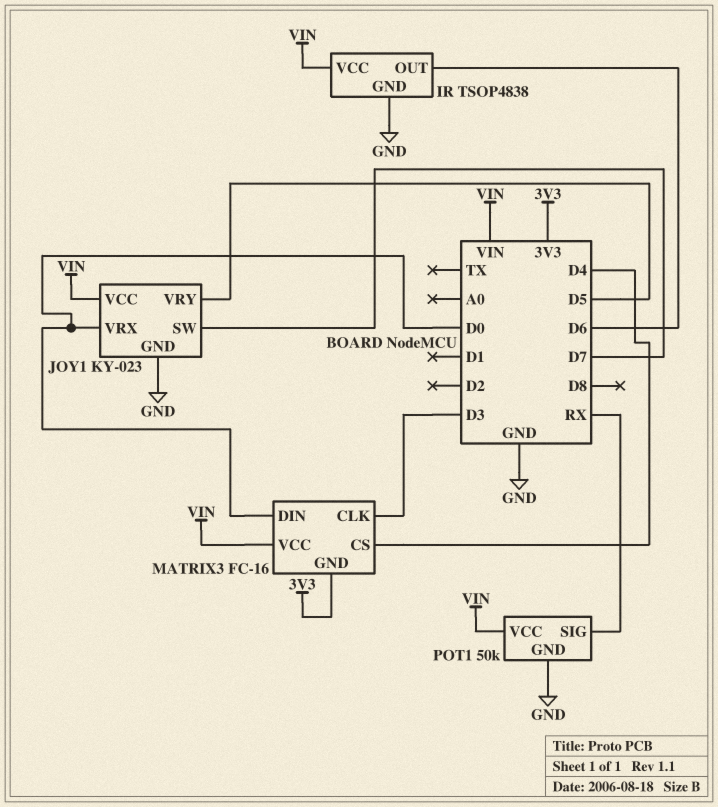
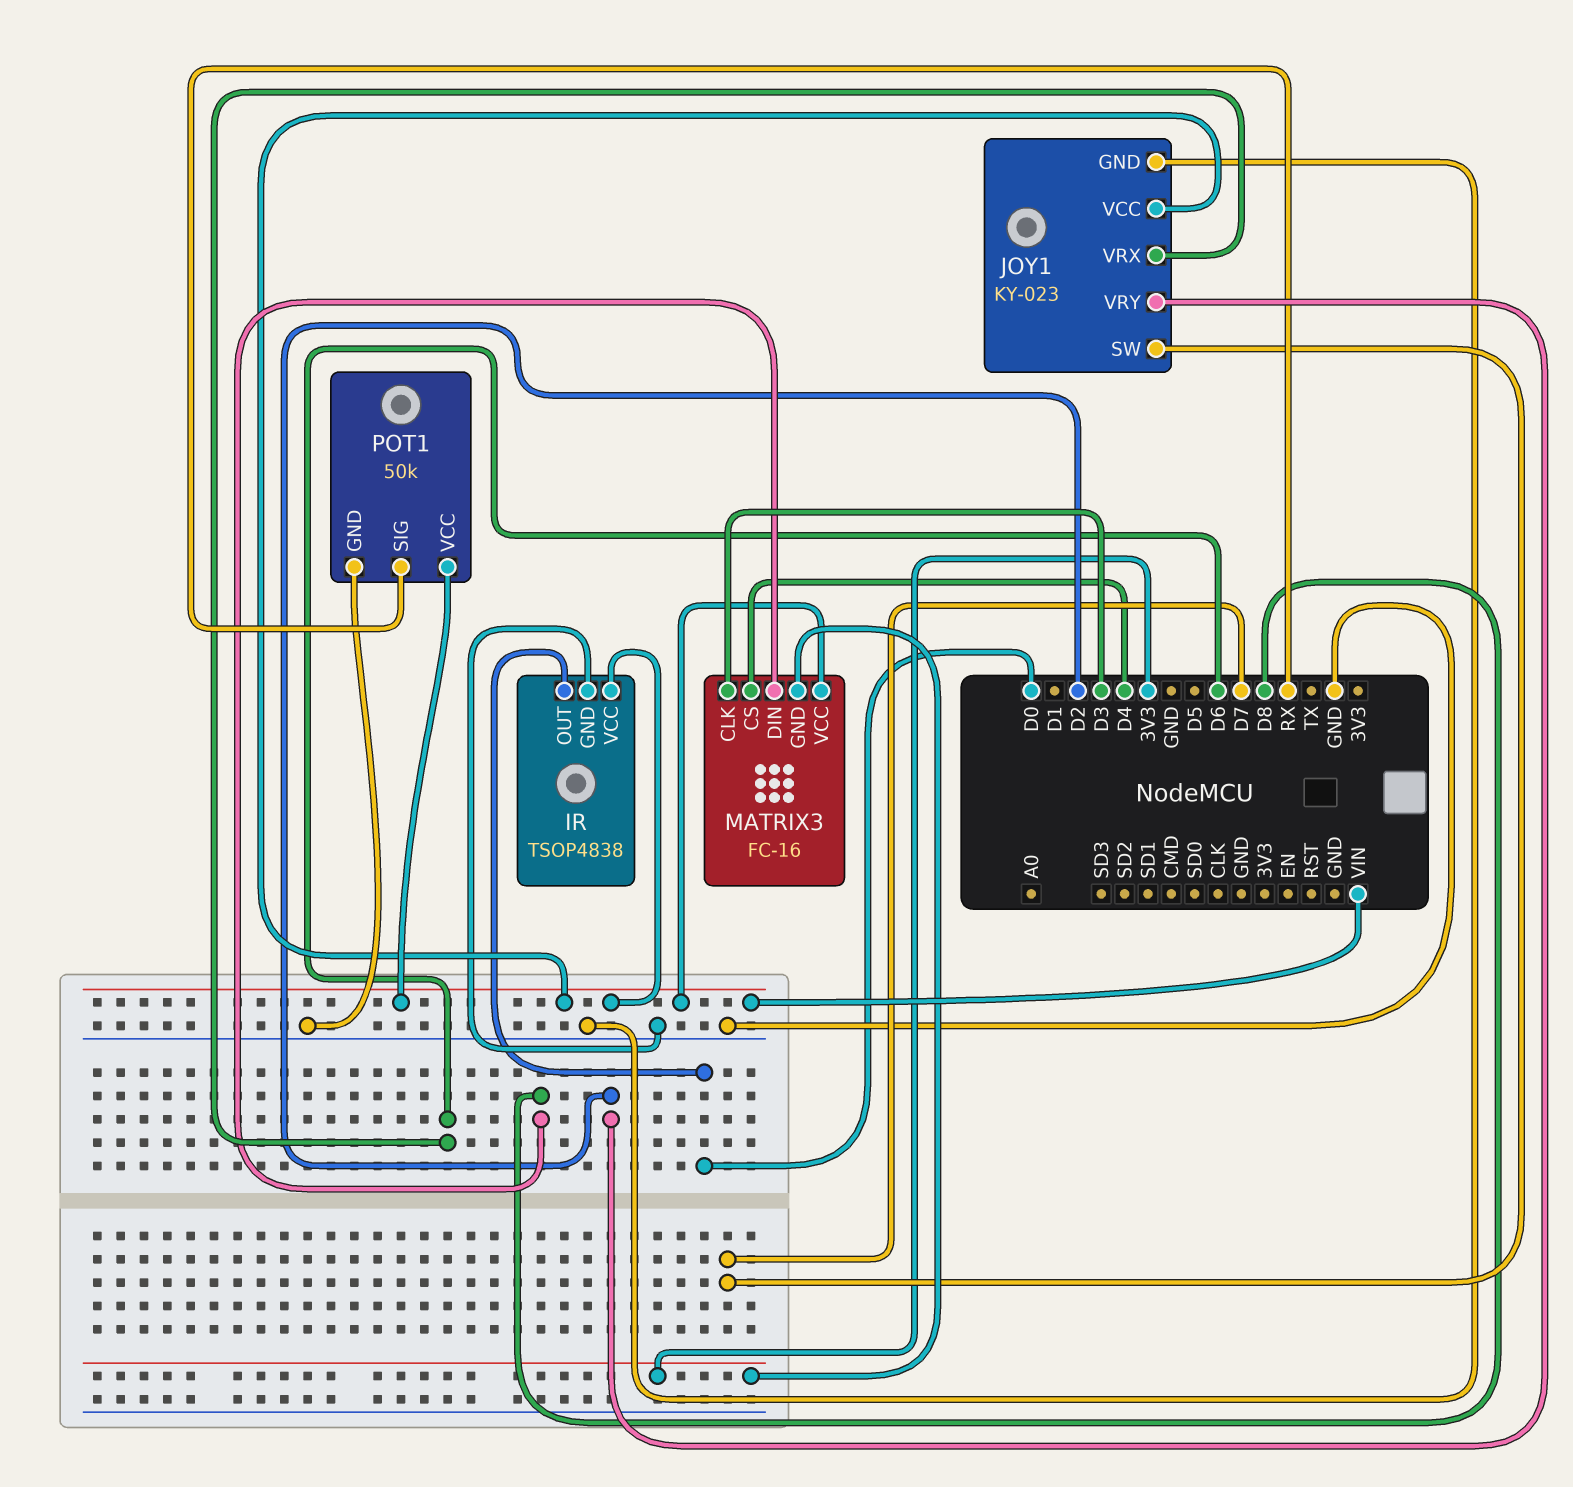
IR pin OUT: D6 -> D0
JOY1 pin VRX: D0 -> D6
JOY1 pin VRY: D5 -> D2
MATRIX3 pin DIN: D0 -> D8

